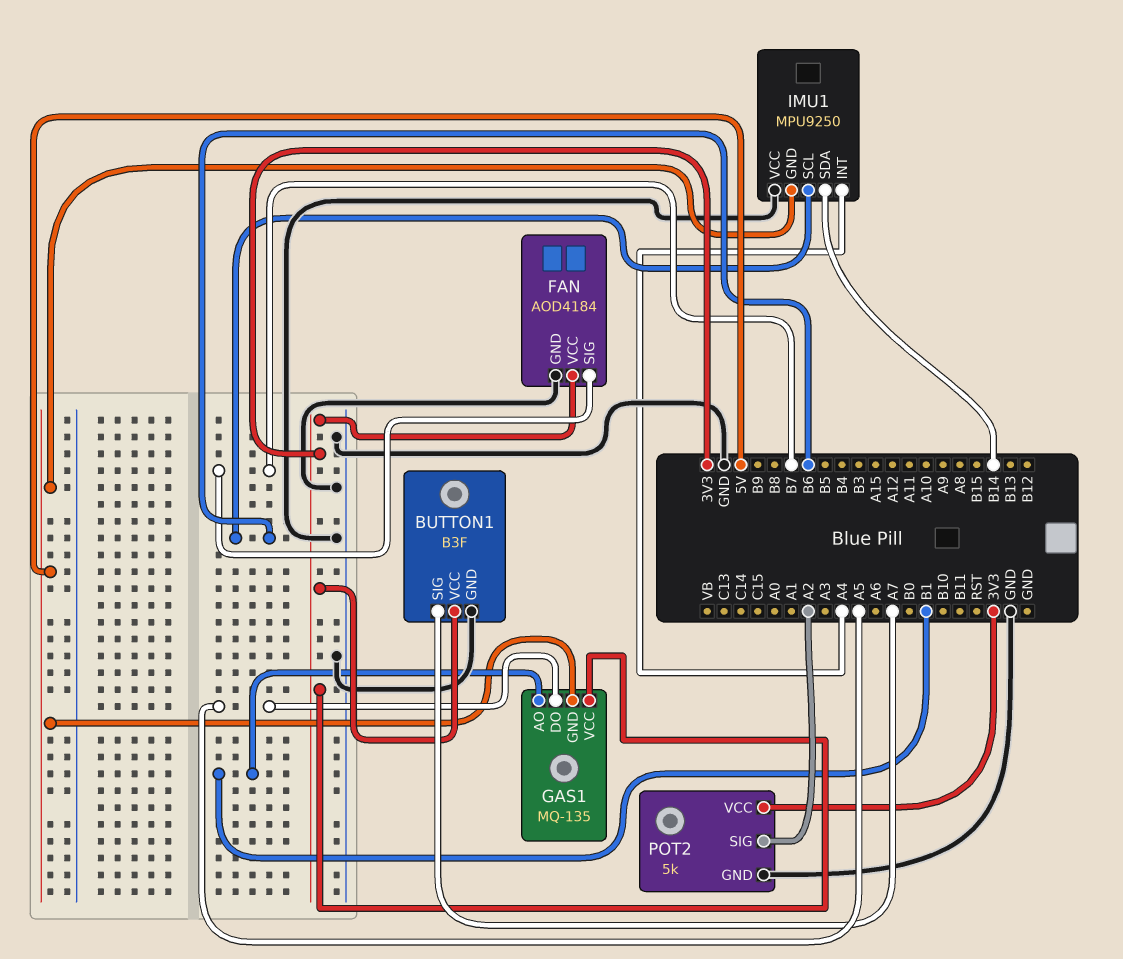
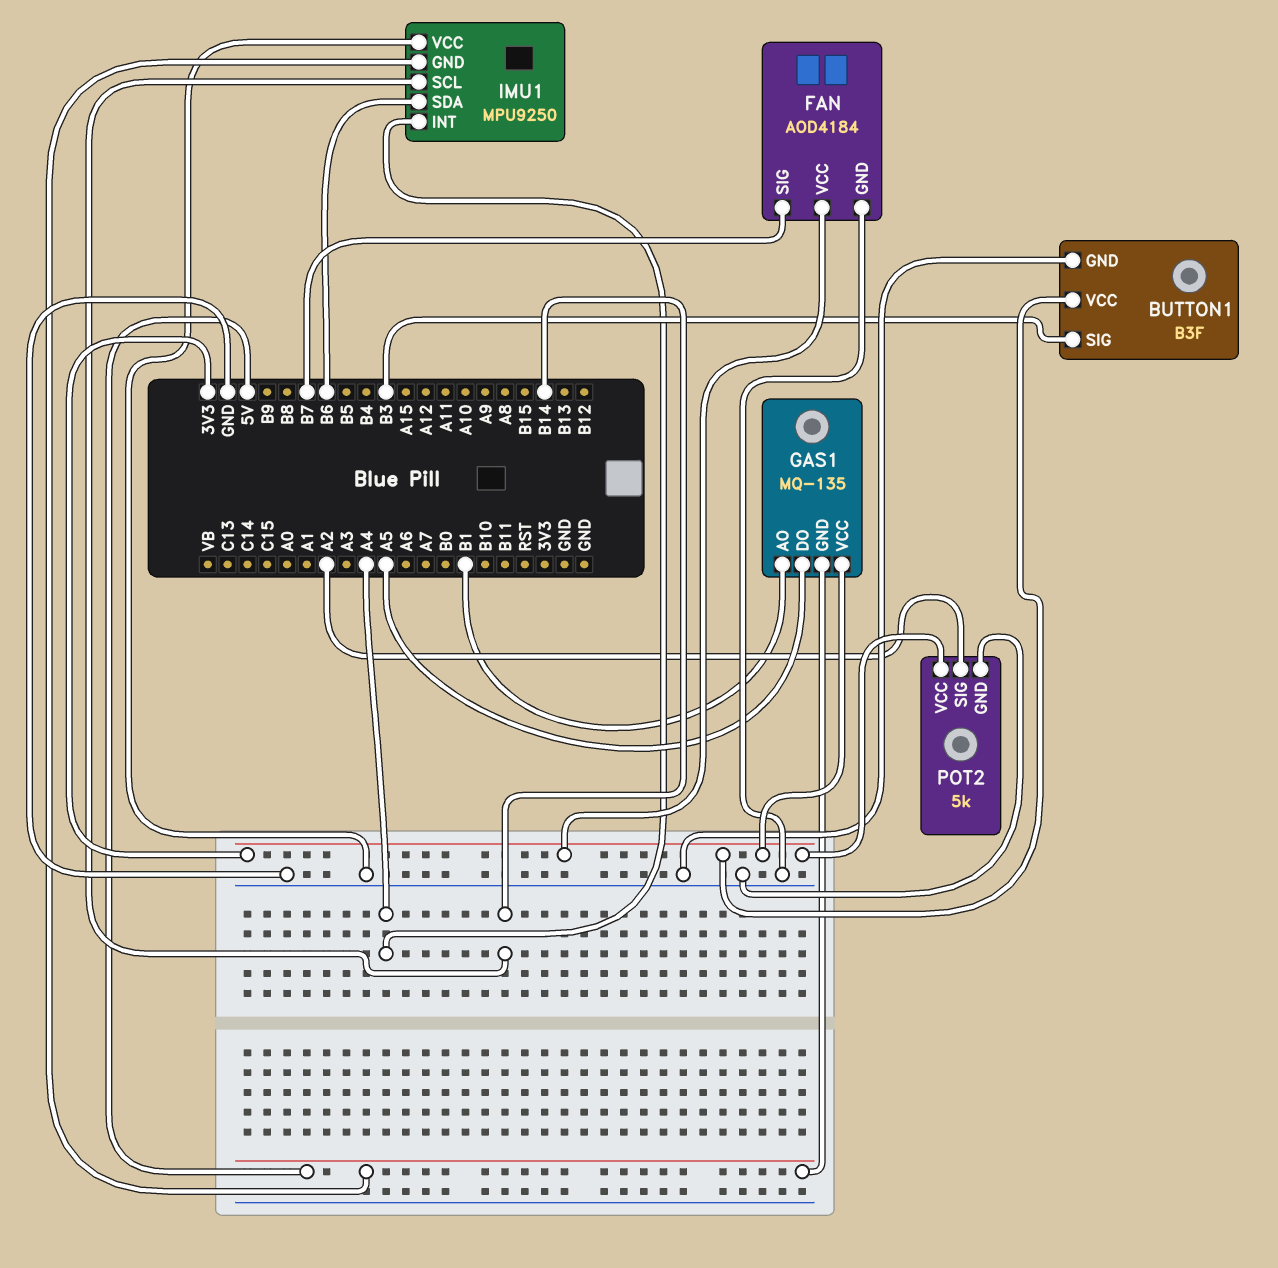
BUTTON1 pin SIG: A7 -> B3
IMU1 pin SCL: B6 -> B14
IMU1 pin SDA: B14 -> B6

